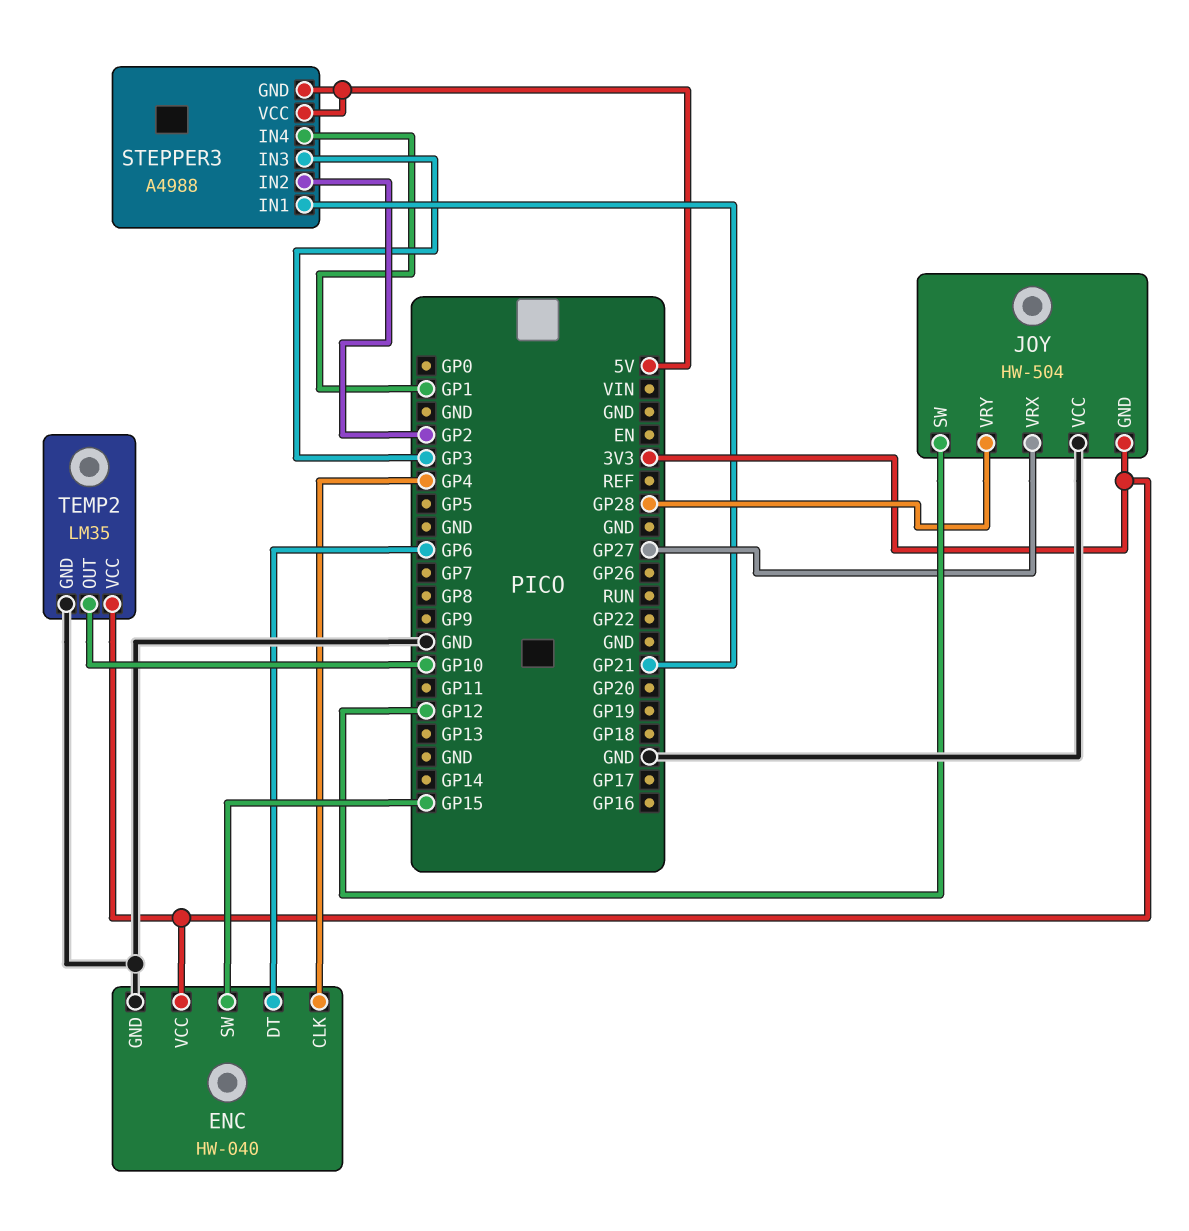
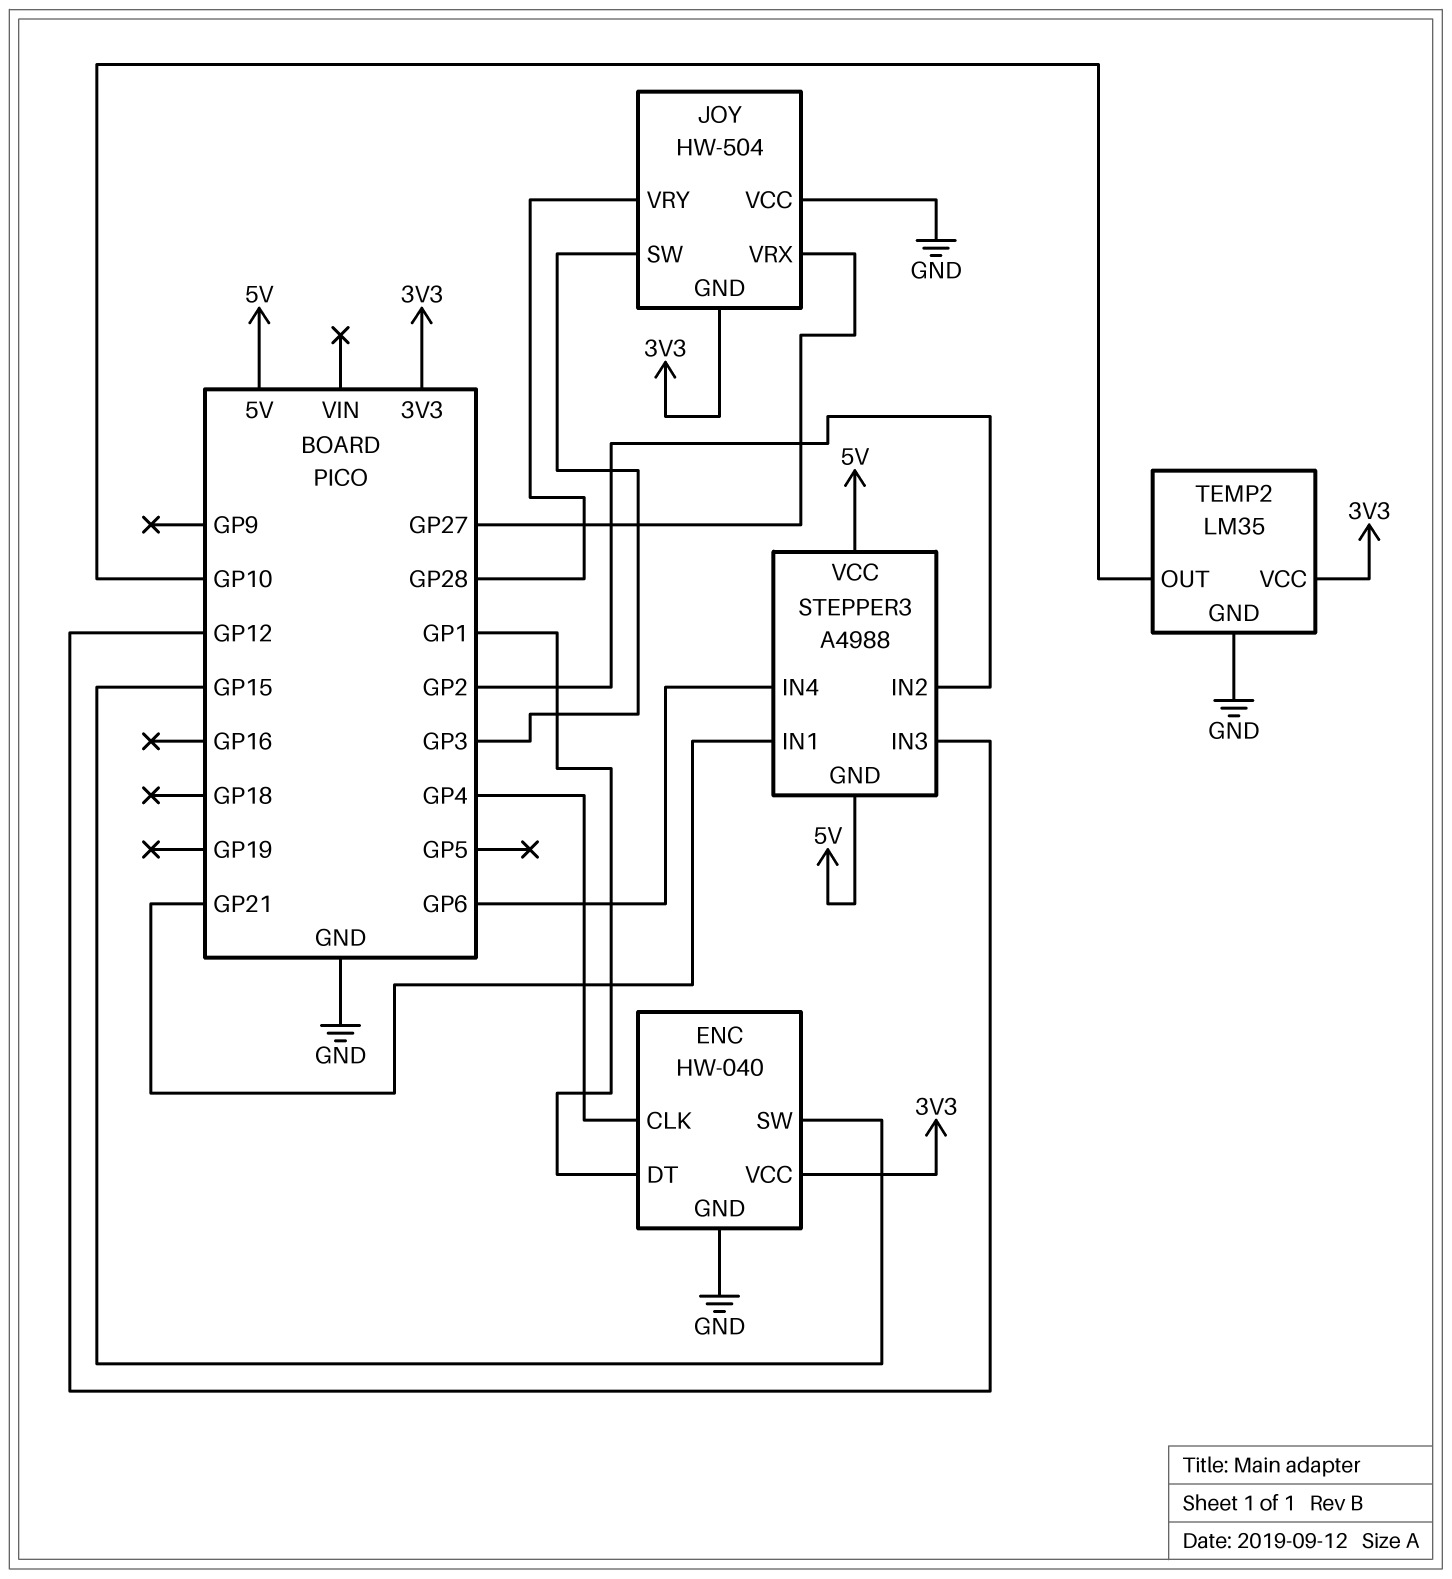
ENC pin DT: GP6 -> GP1
JOY pin SW: GP12 -> GP3
STEPPER3 pin IN3: GP3 -> GP12
STEPPER3 pin IN4: GP1 -> GP6

